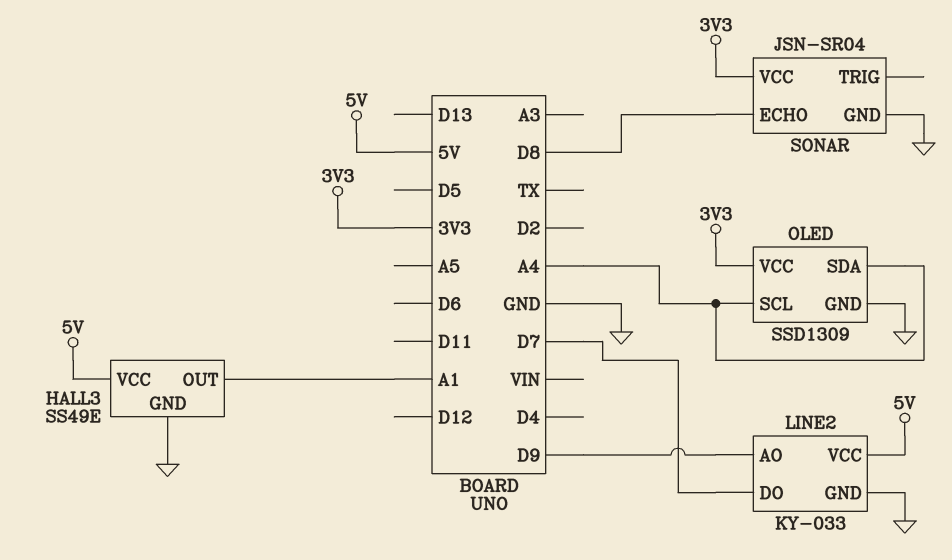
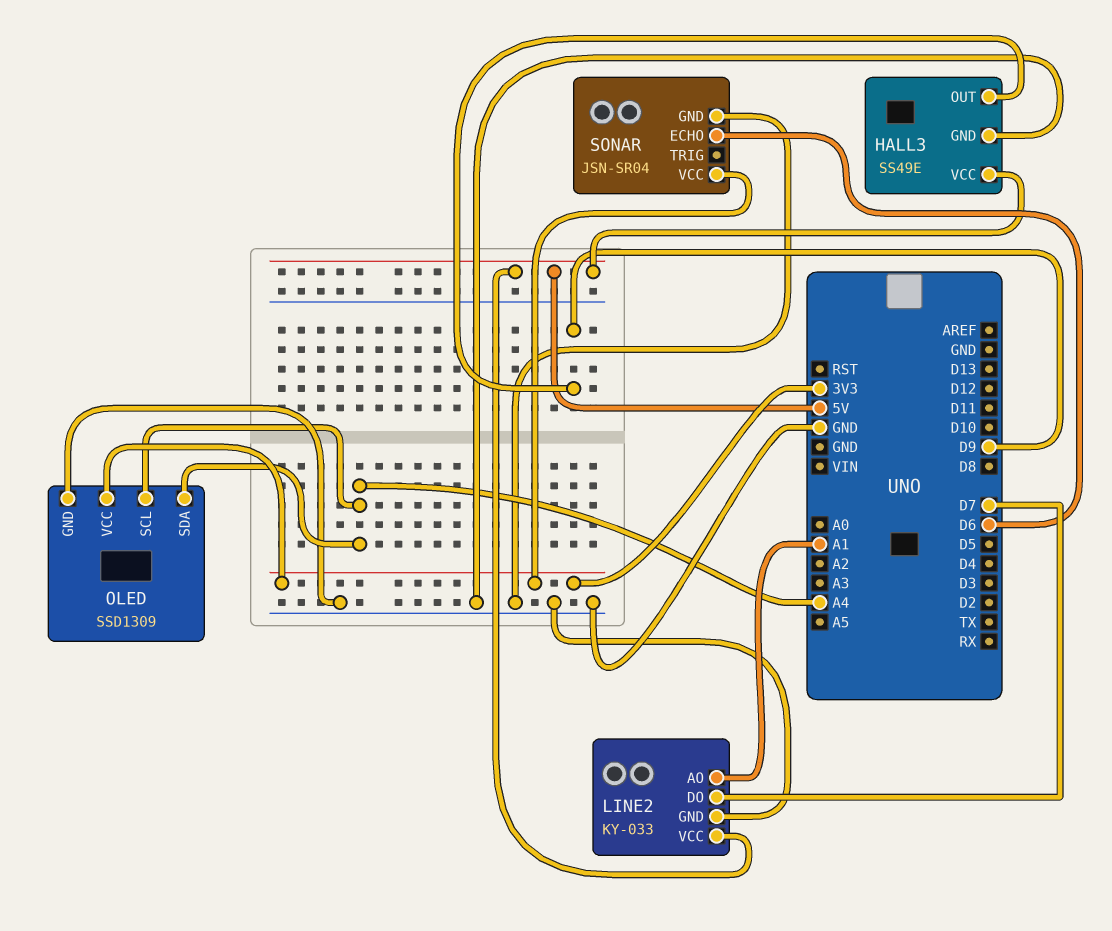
HALL3 pin OUT: A1 -> D9
LINE2 pin AO: D9 -> A1
SONAR pin ECHO: D8 -> D6

